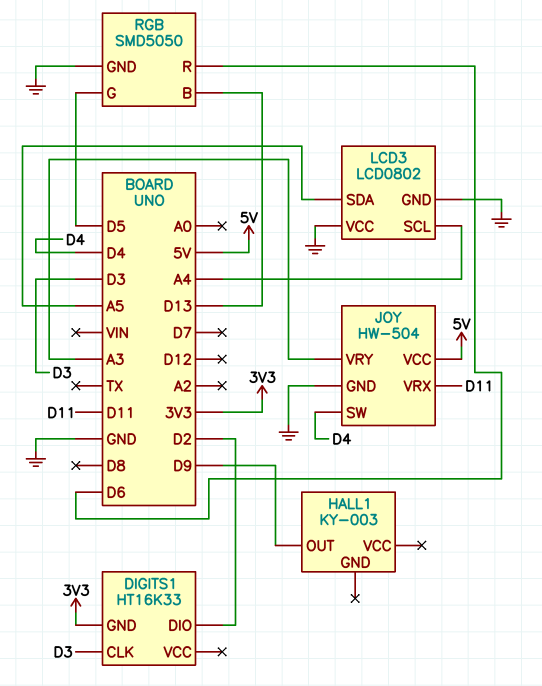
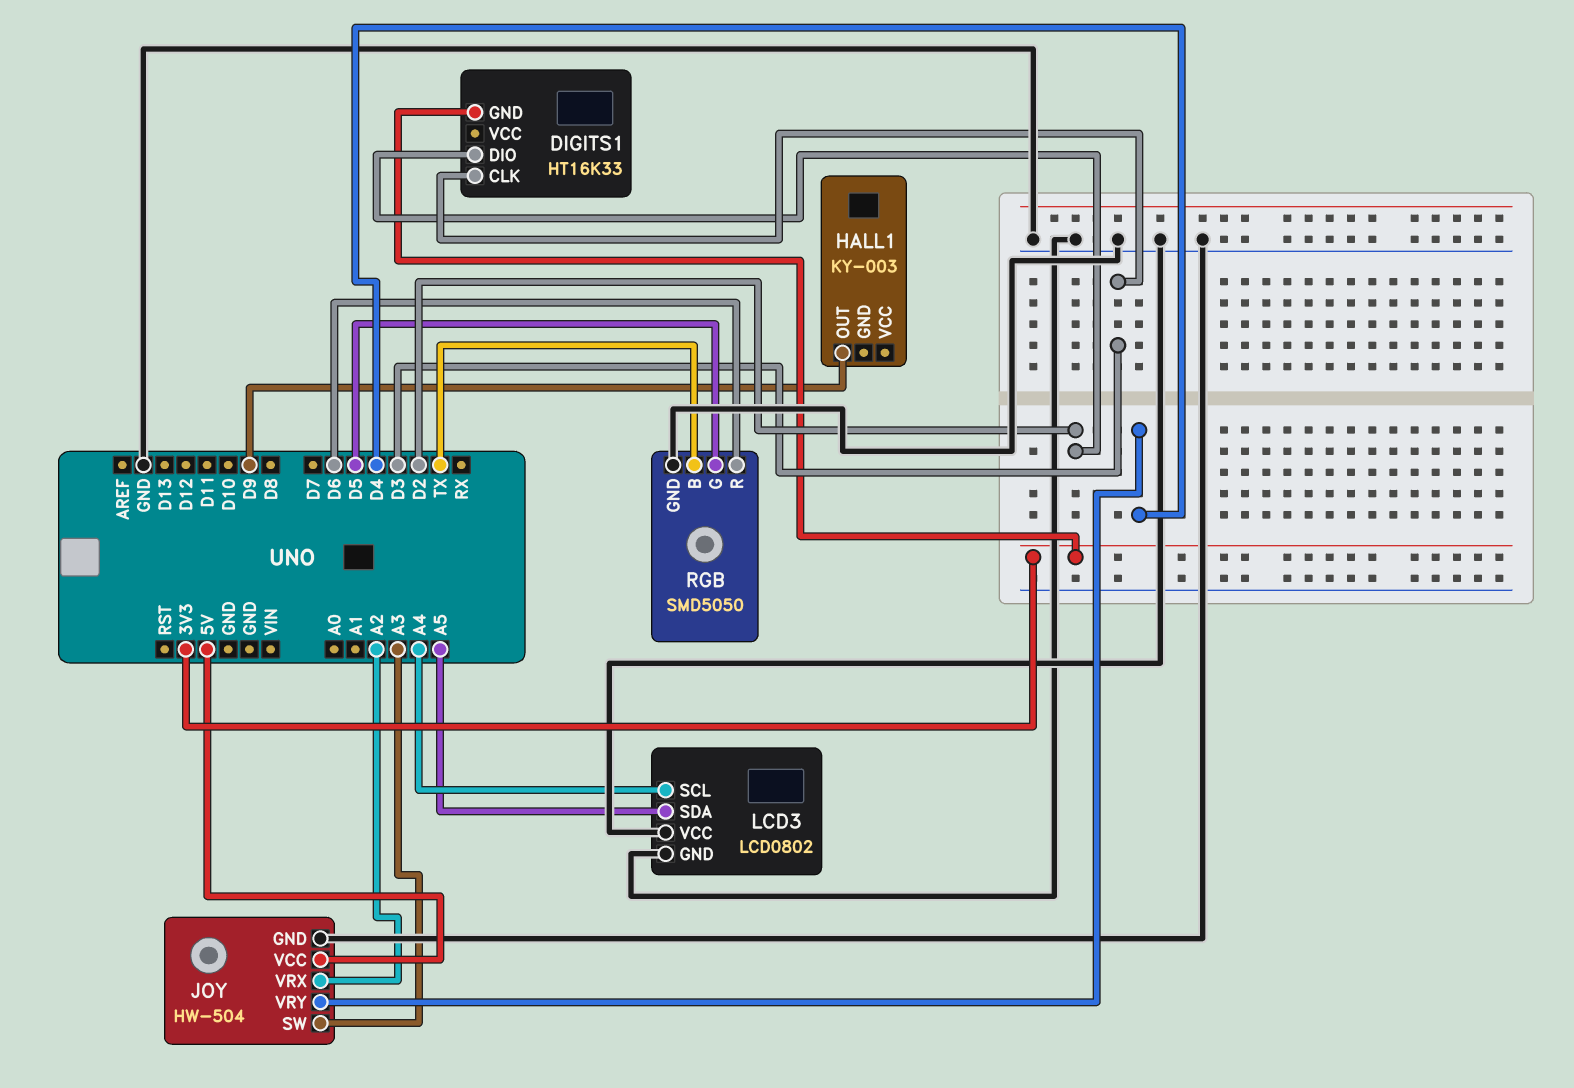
JOY pin SW: D4 -> A3
JOY pin VRX: D11 -> A2
JOY pin VRY: A3 -> D4
RGB pin B: D13 -> TX

